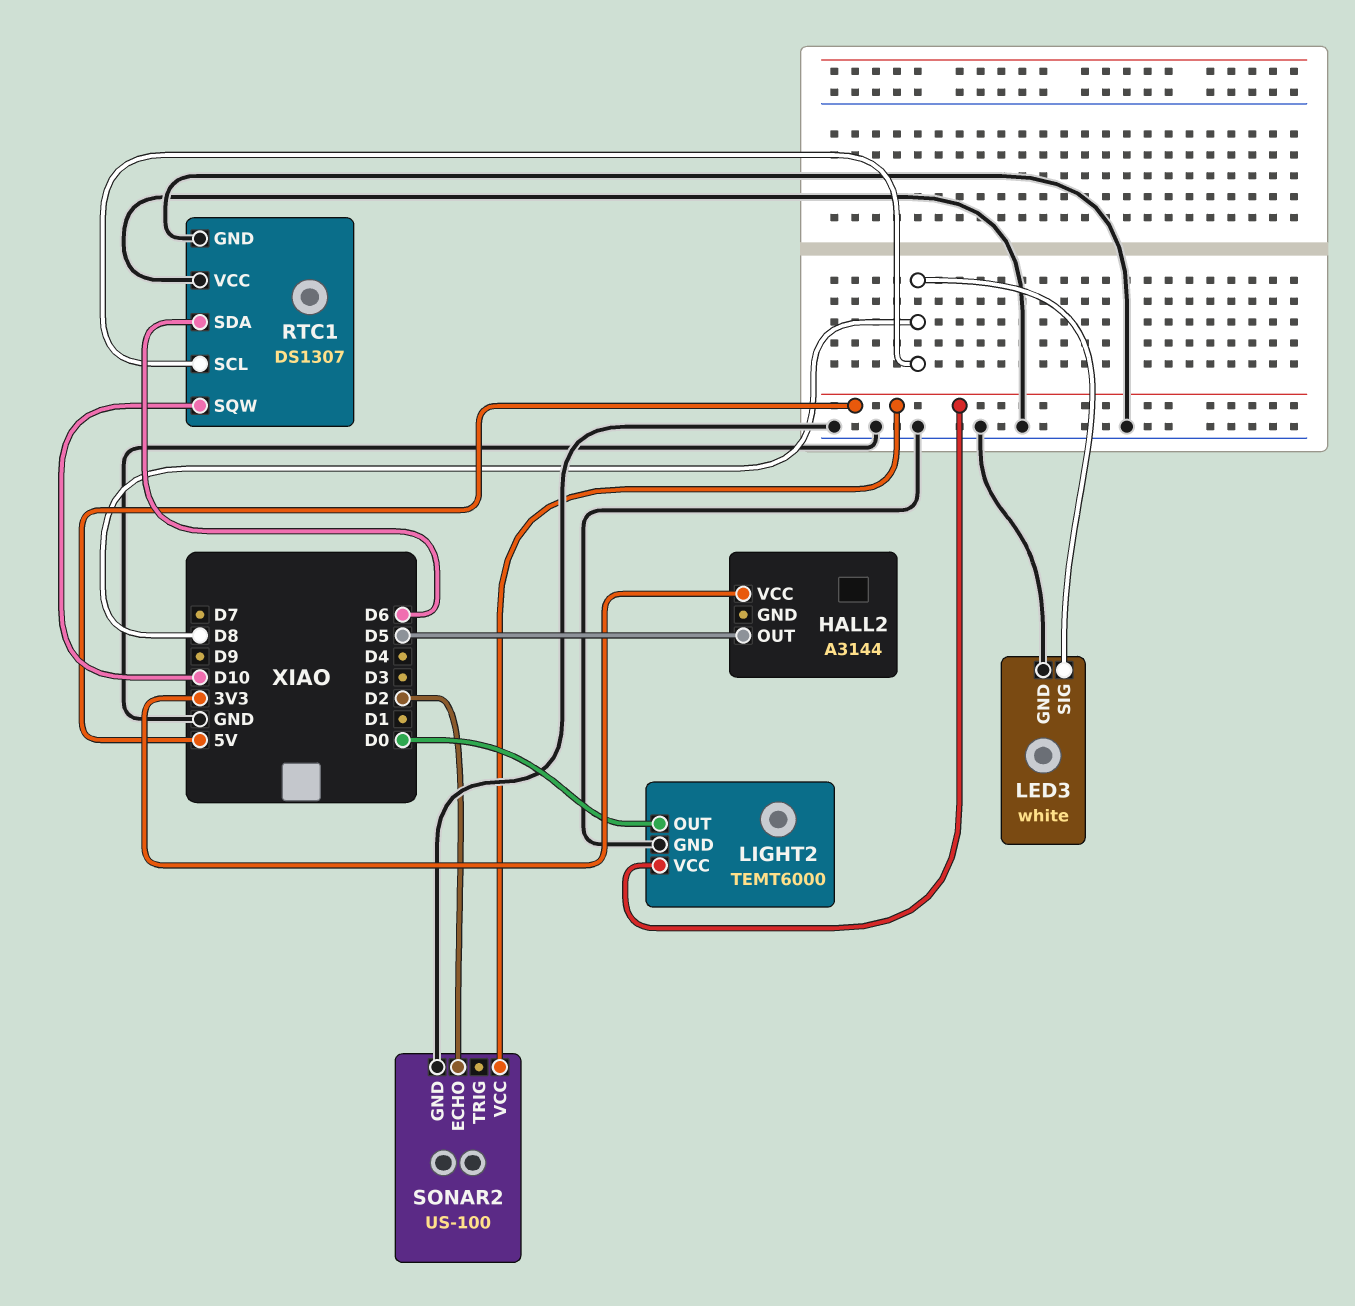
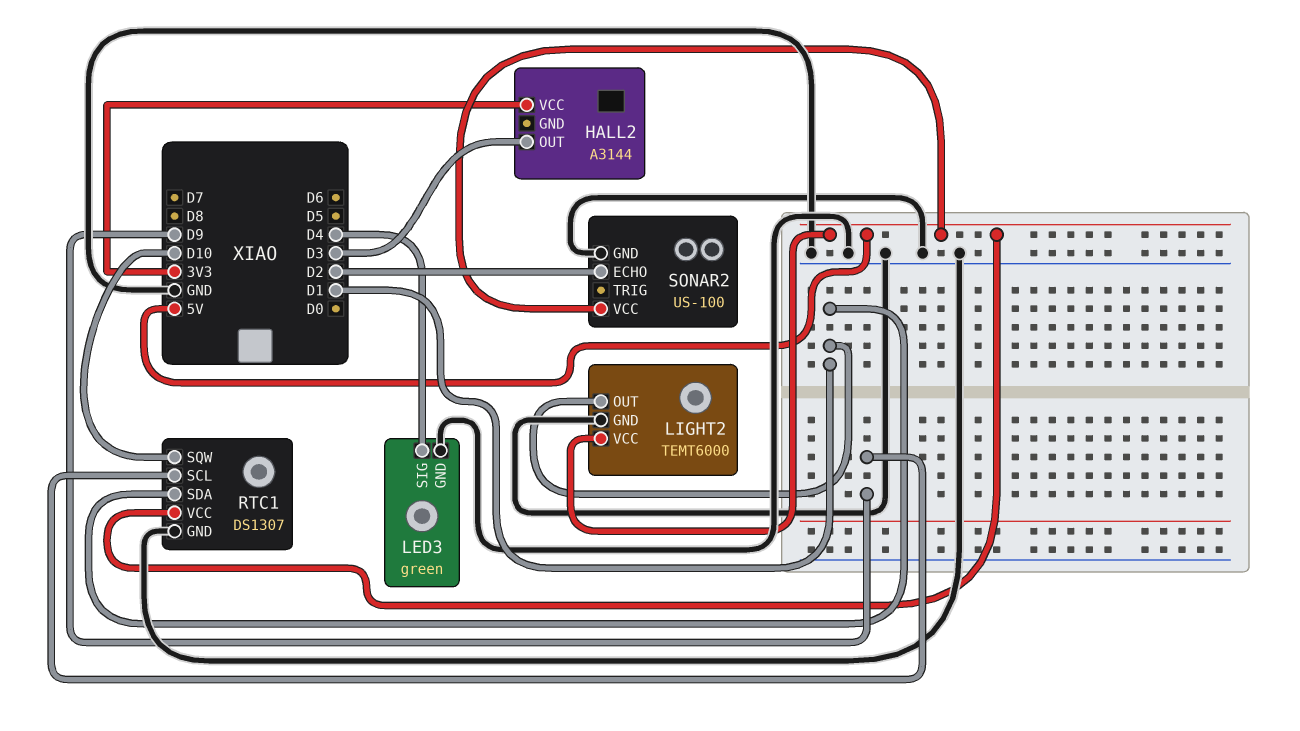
HALL2 pin OUT: D5 -> D3
LED3: white -> green
LED3 pin SIG: D8 -> D4
LIGHT2 pin OUT: D0 -> D1
RTC1 pin SCL: D8 -> D9
RTC1 pin SDA: D6 -> D1
RTC1 pin VCC: GND -> 5V

